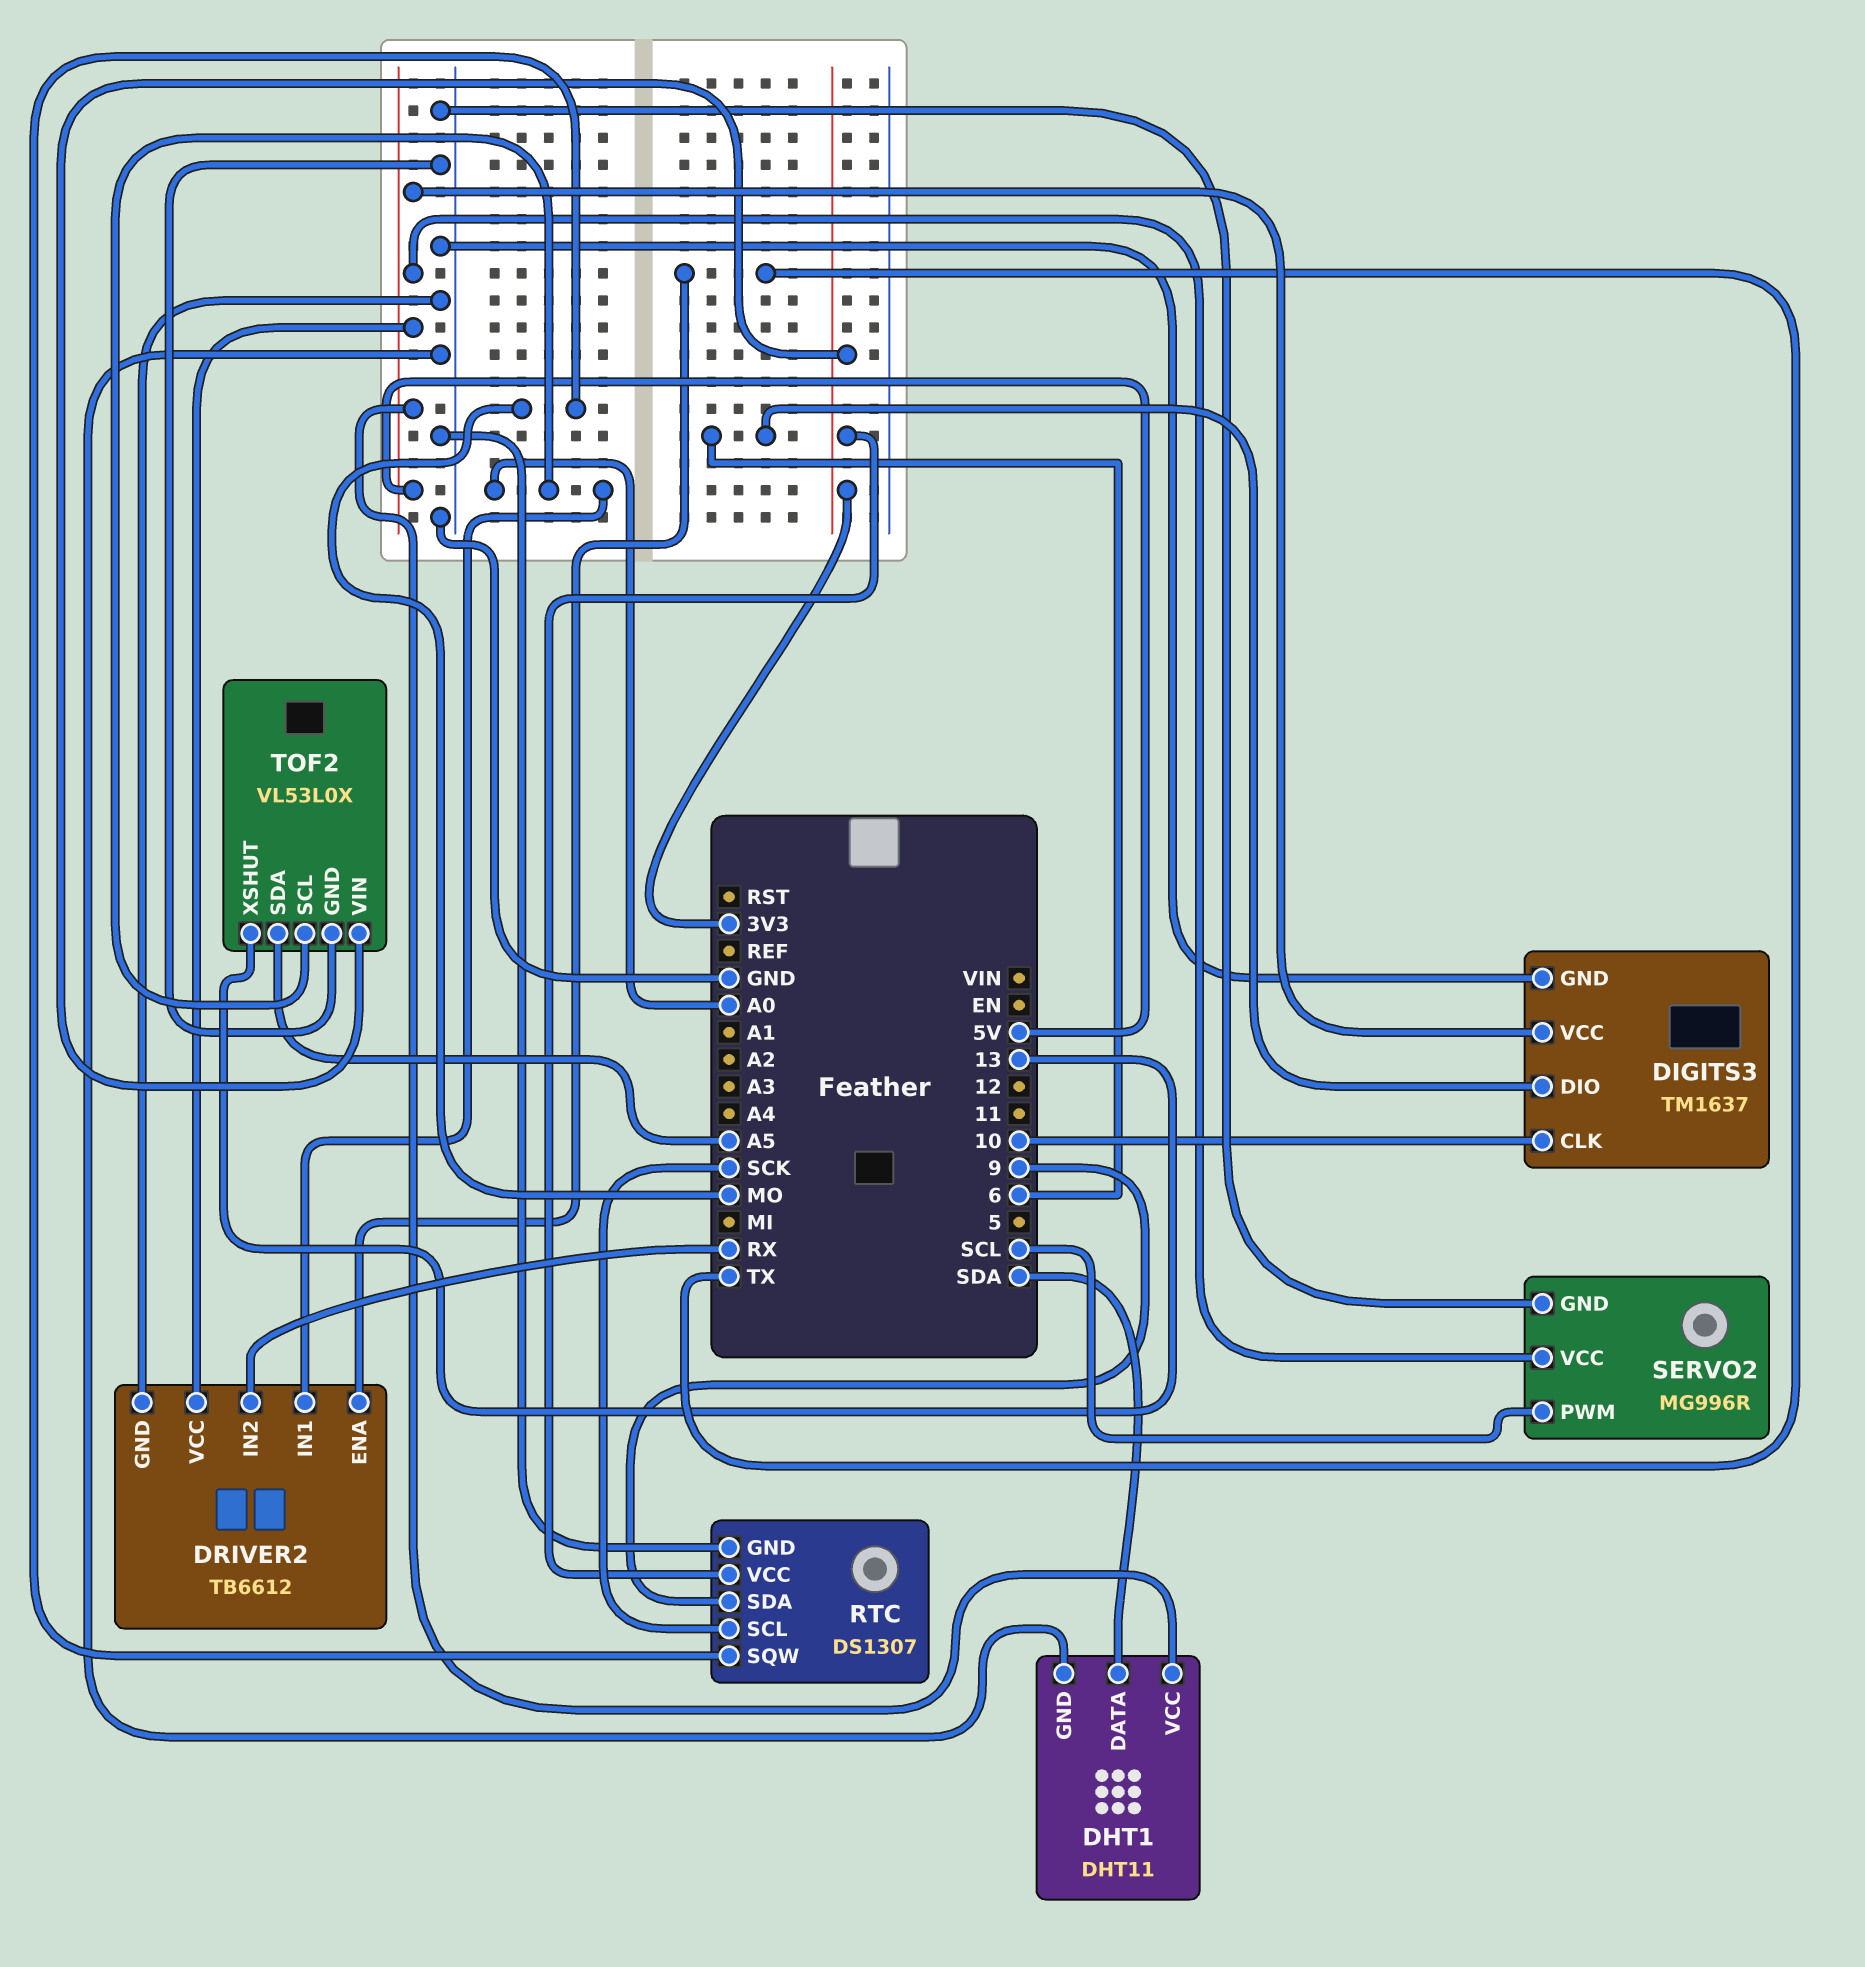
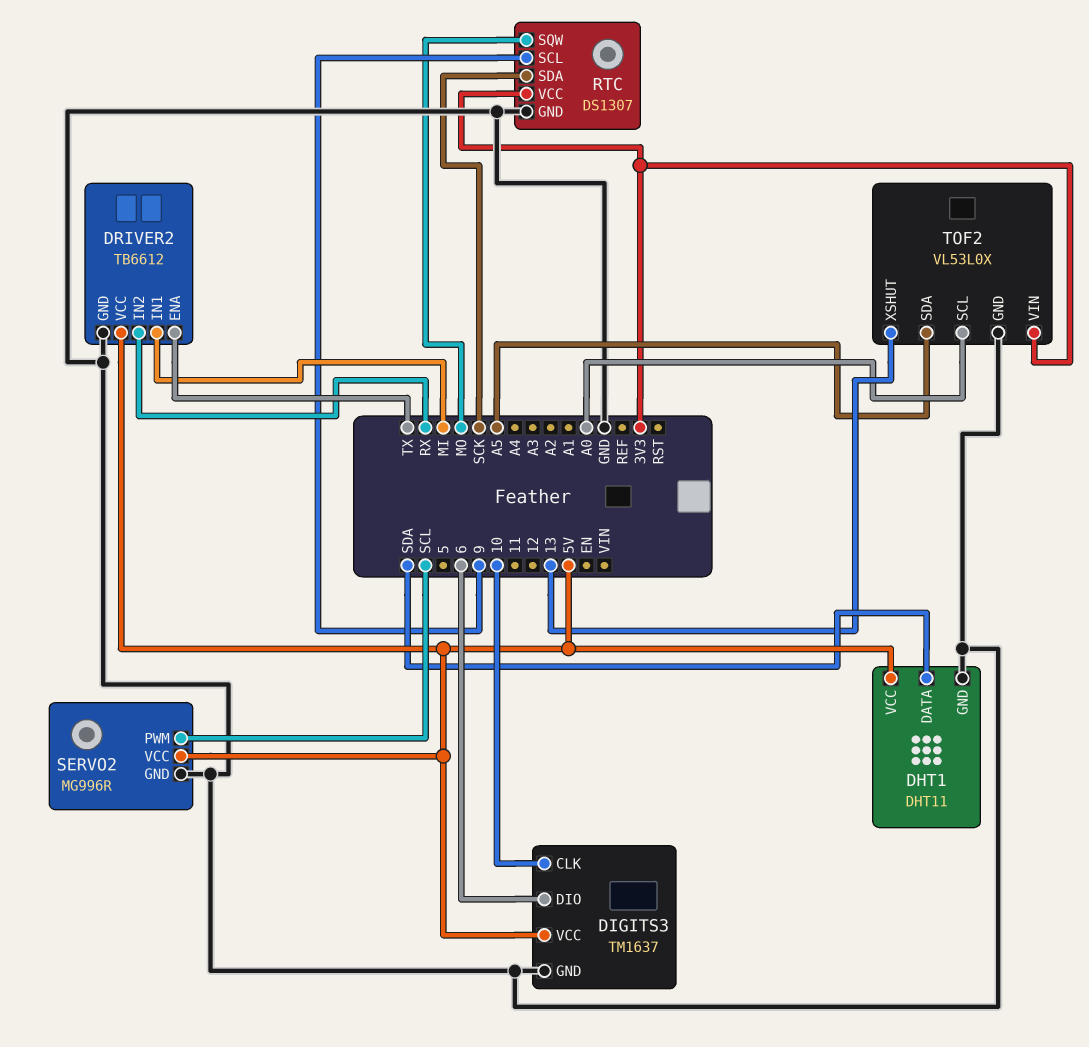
DRIVER2 pin IN1: A0 -> MI
RTC pin SCL: SCK -> 9
RTC pin SDA: 9 -> SCK

